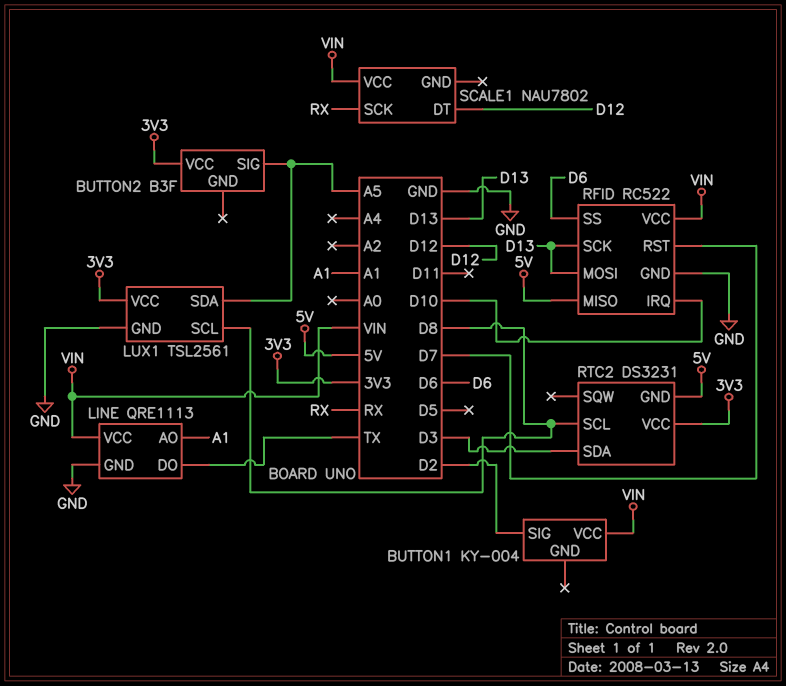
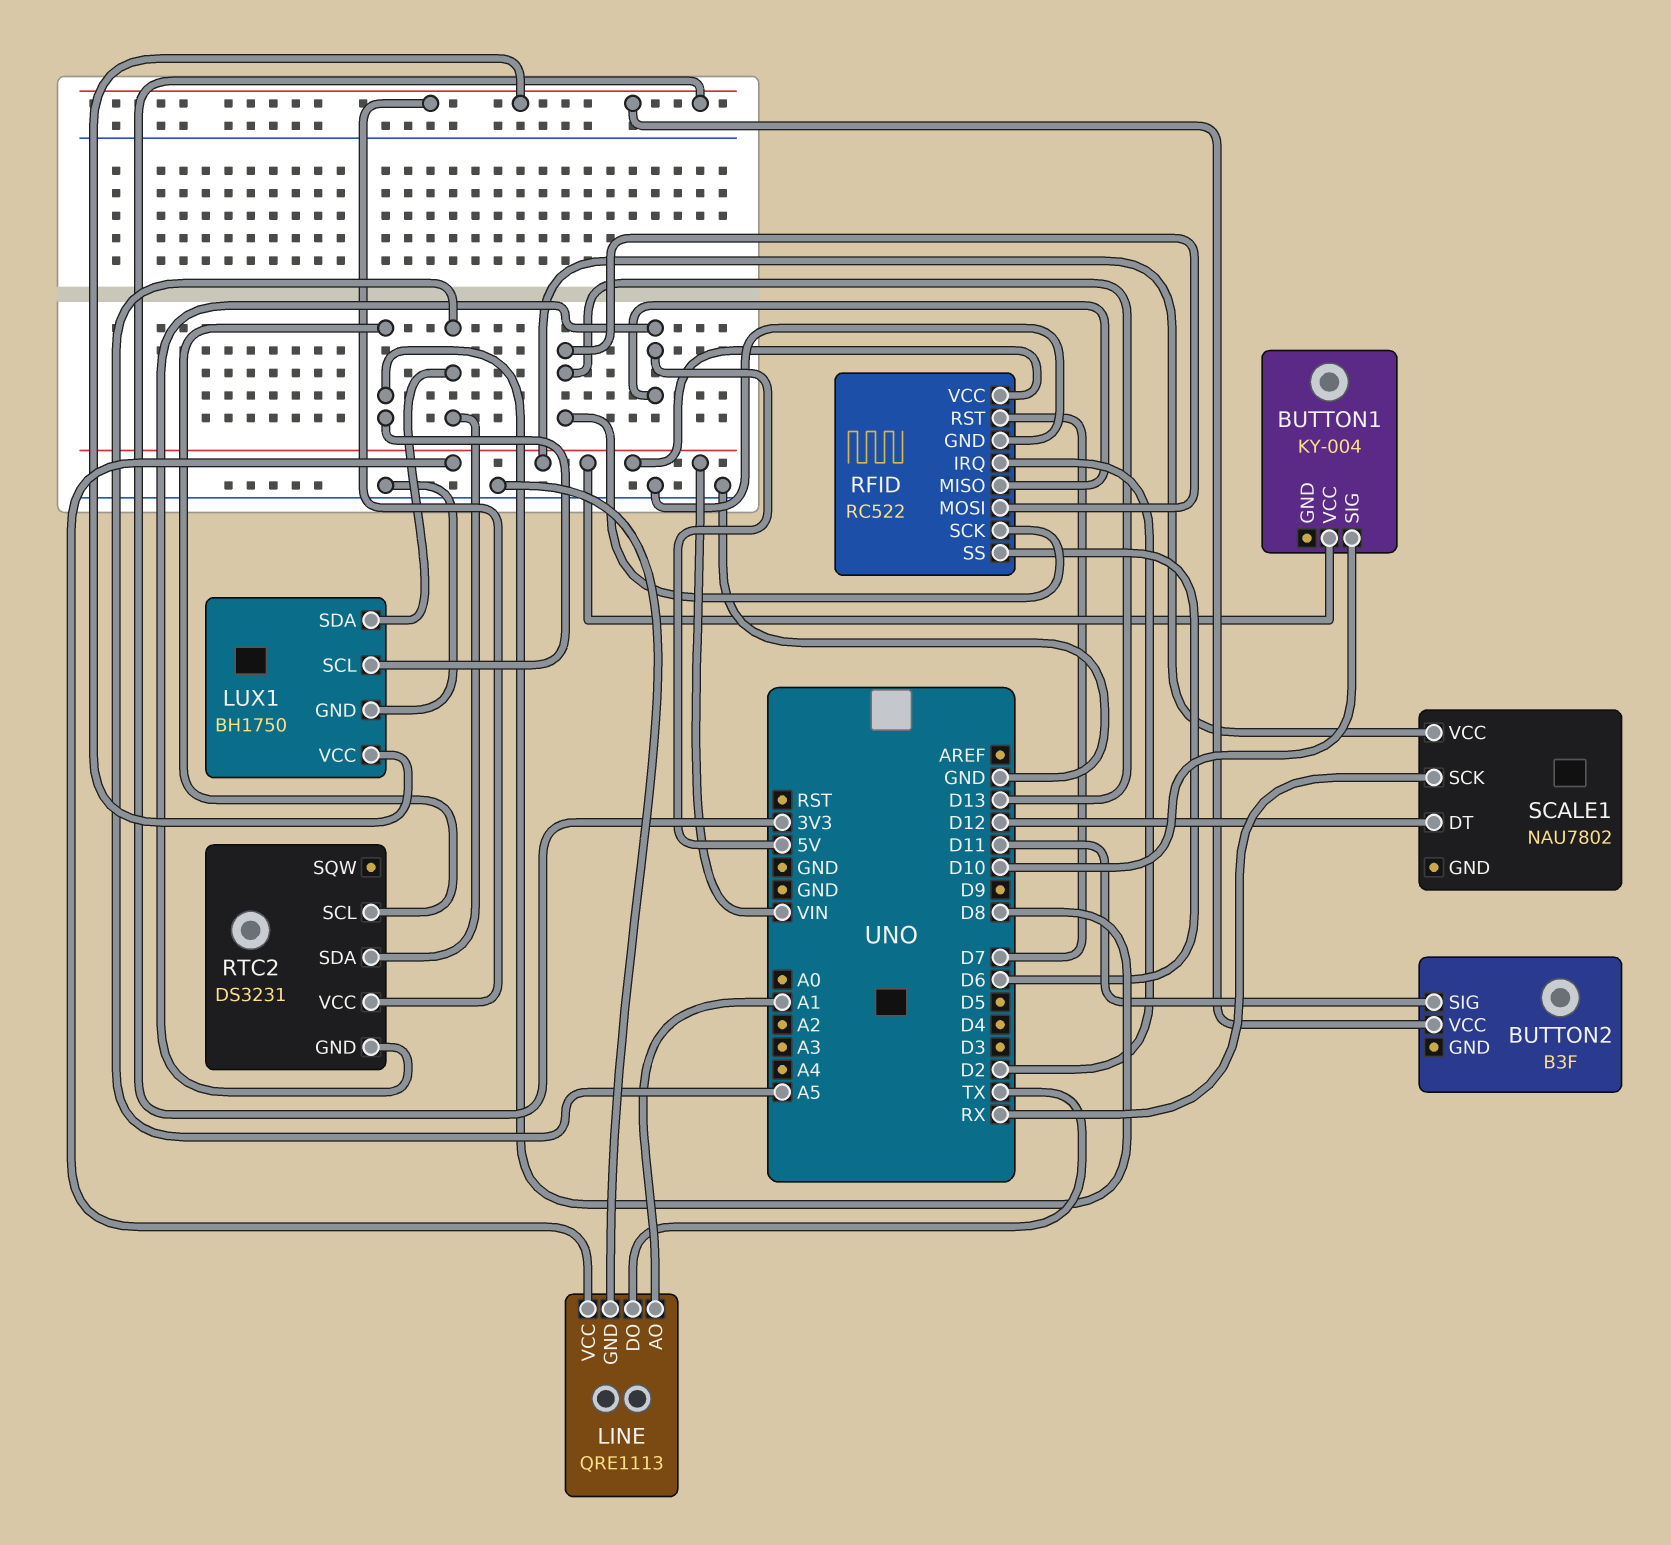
BUTTON1 pin SIG: D2 -> D10
BUTTON2 pin SIG: A5 -> D11
LUX1: TSL2561 -> BH1750
RFID pin IRQ: D10 -> D2
RTC2 pin SDA: D3 -> A5

